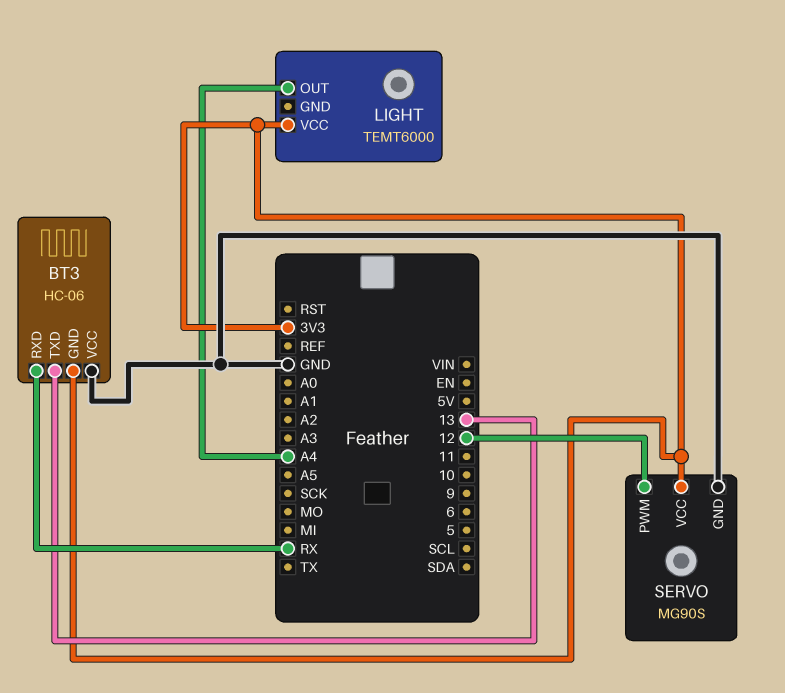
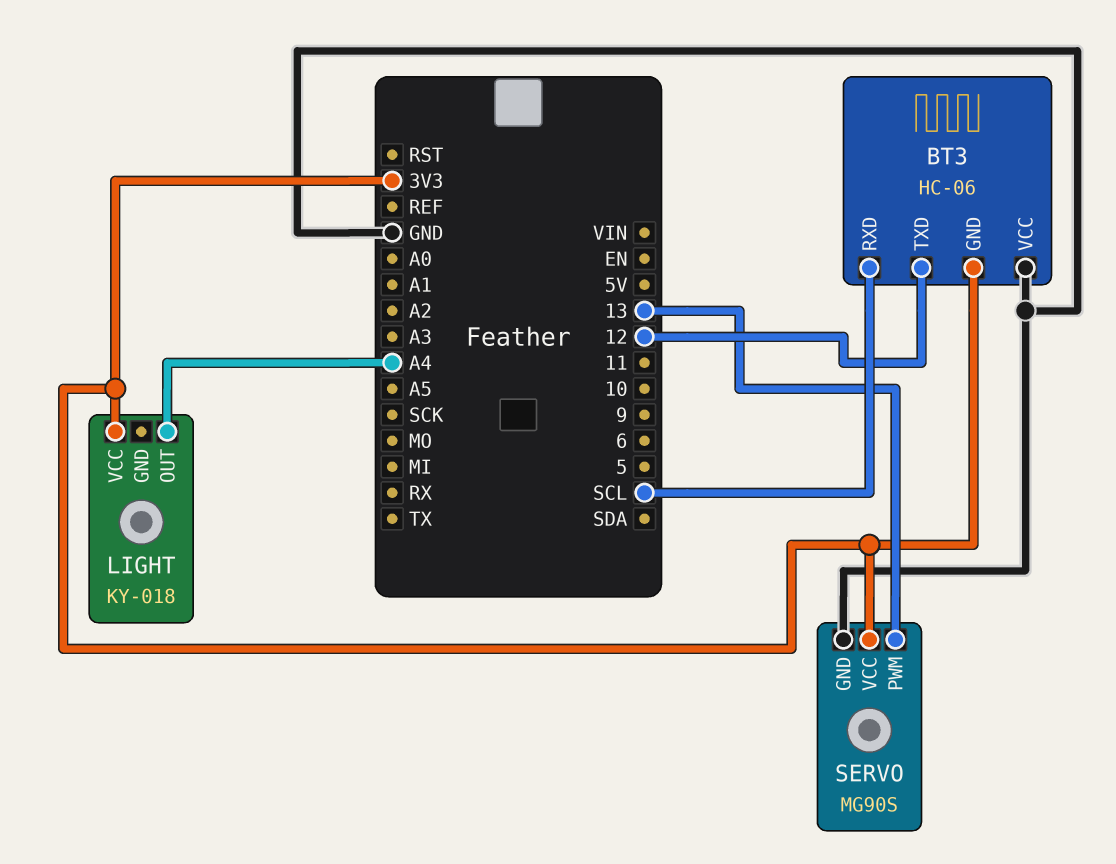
BT3 pin RXD: RX -> SCL
BT3 pin TXD: 13 -> 12
LIGHT: TEMT6000 -> KY-018
SERVO pin PWM: 12 -> 13

